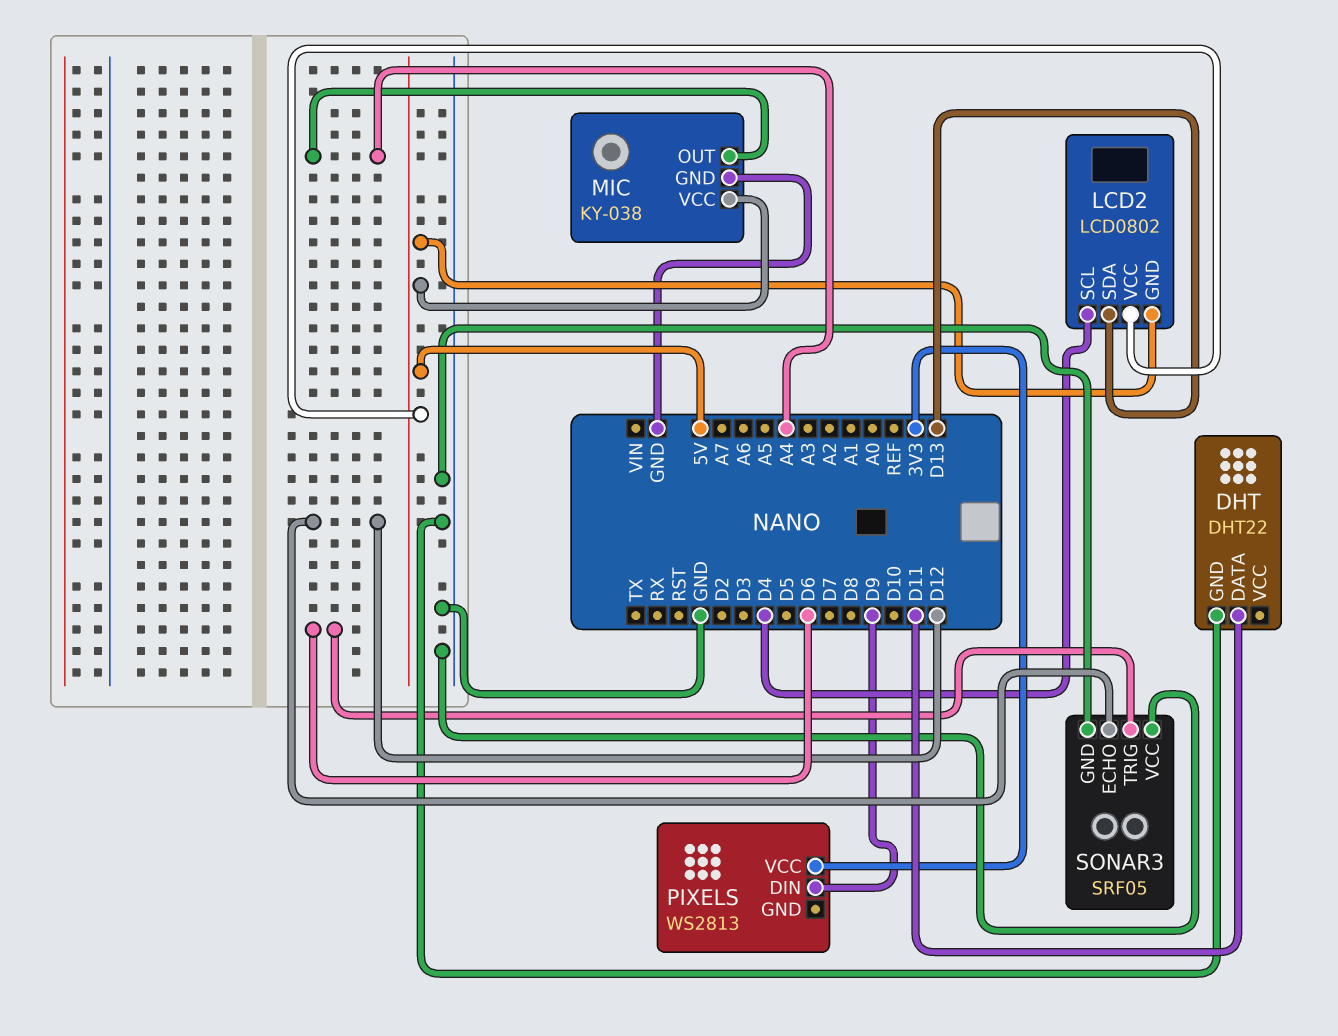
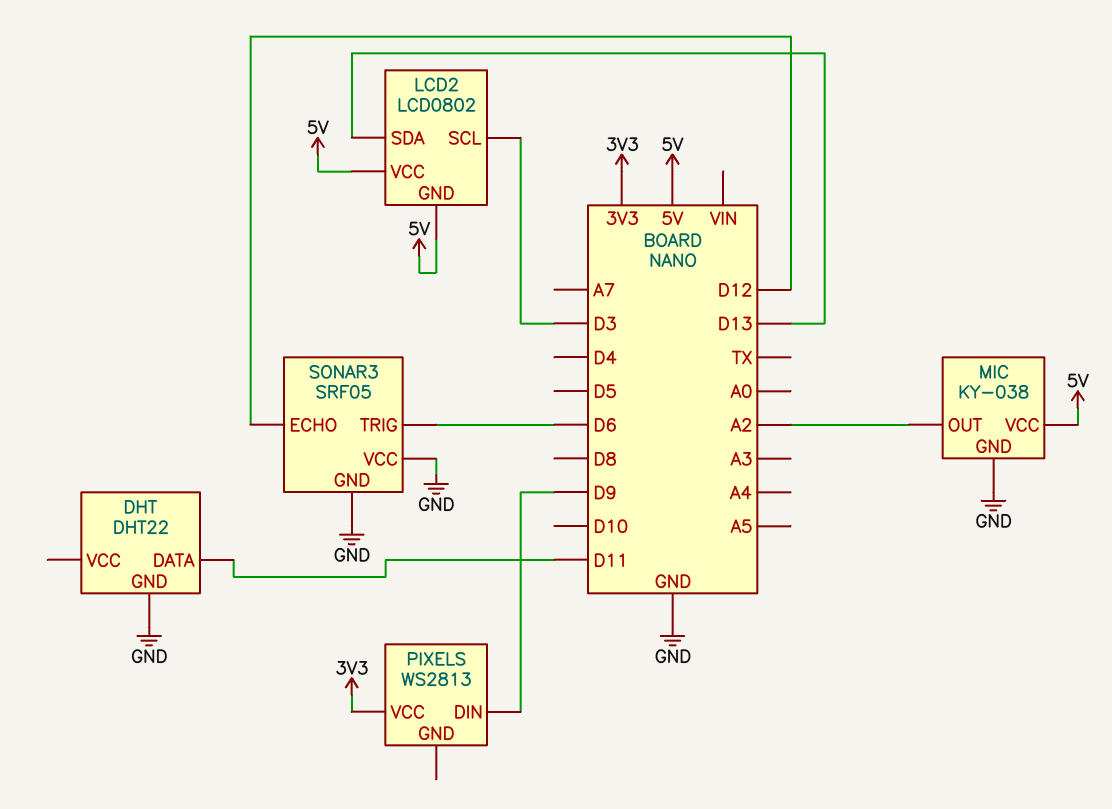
LCD2 pin SCL: D4 -> D3
MIC pin OUT: A4 -> A2

